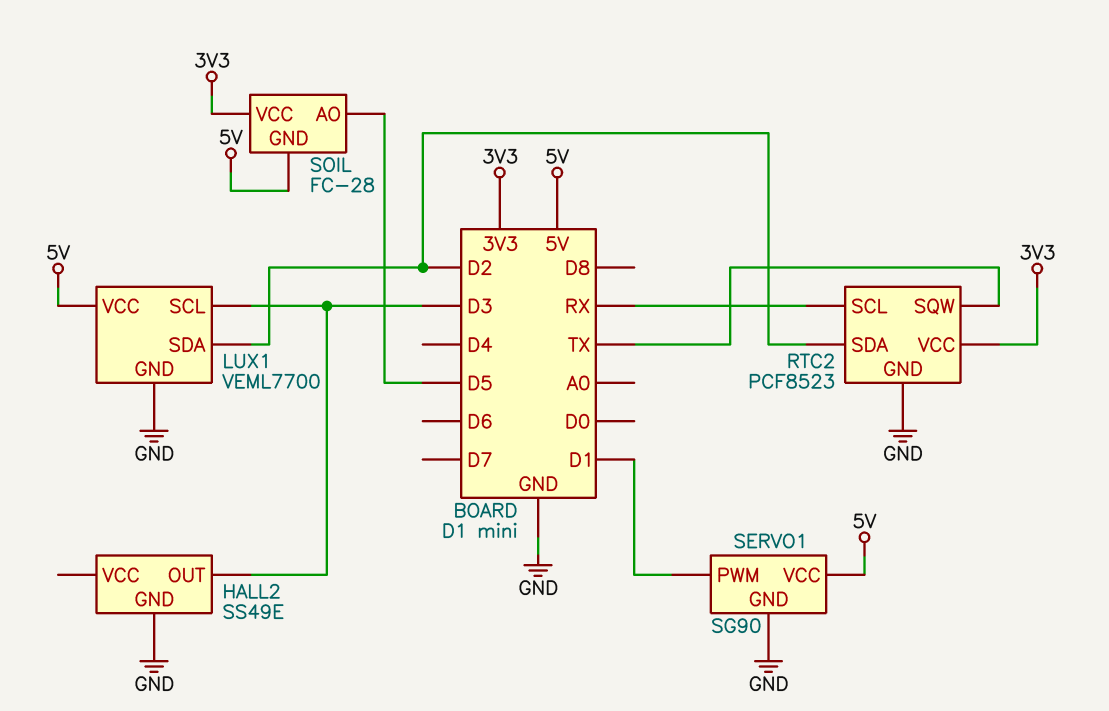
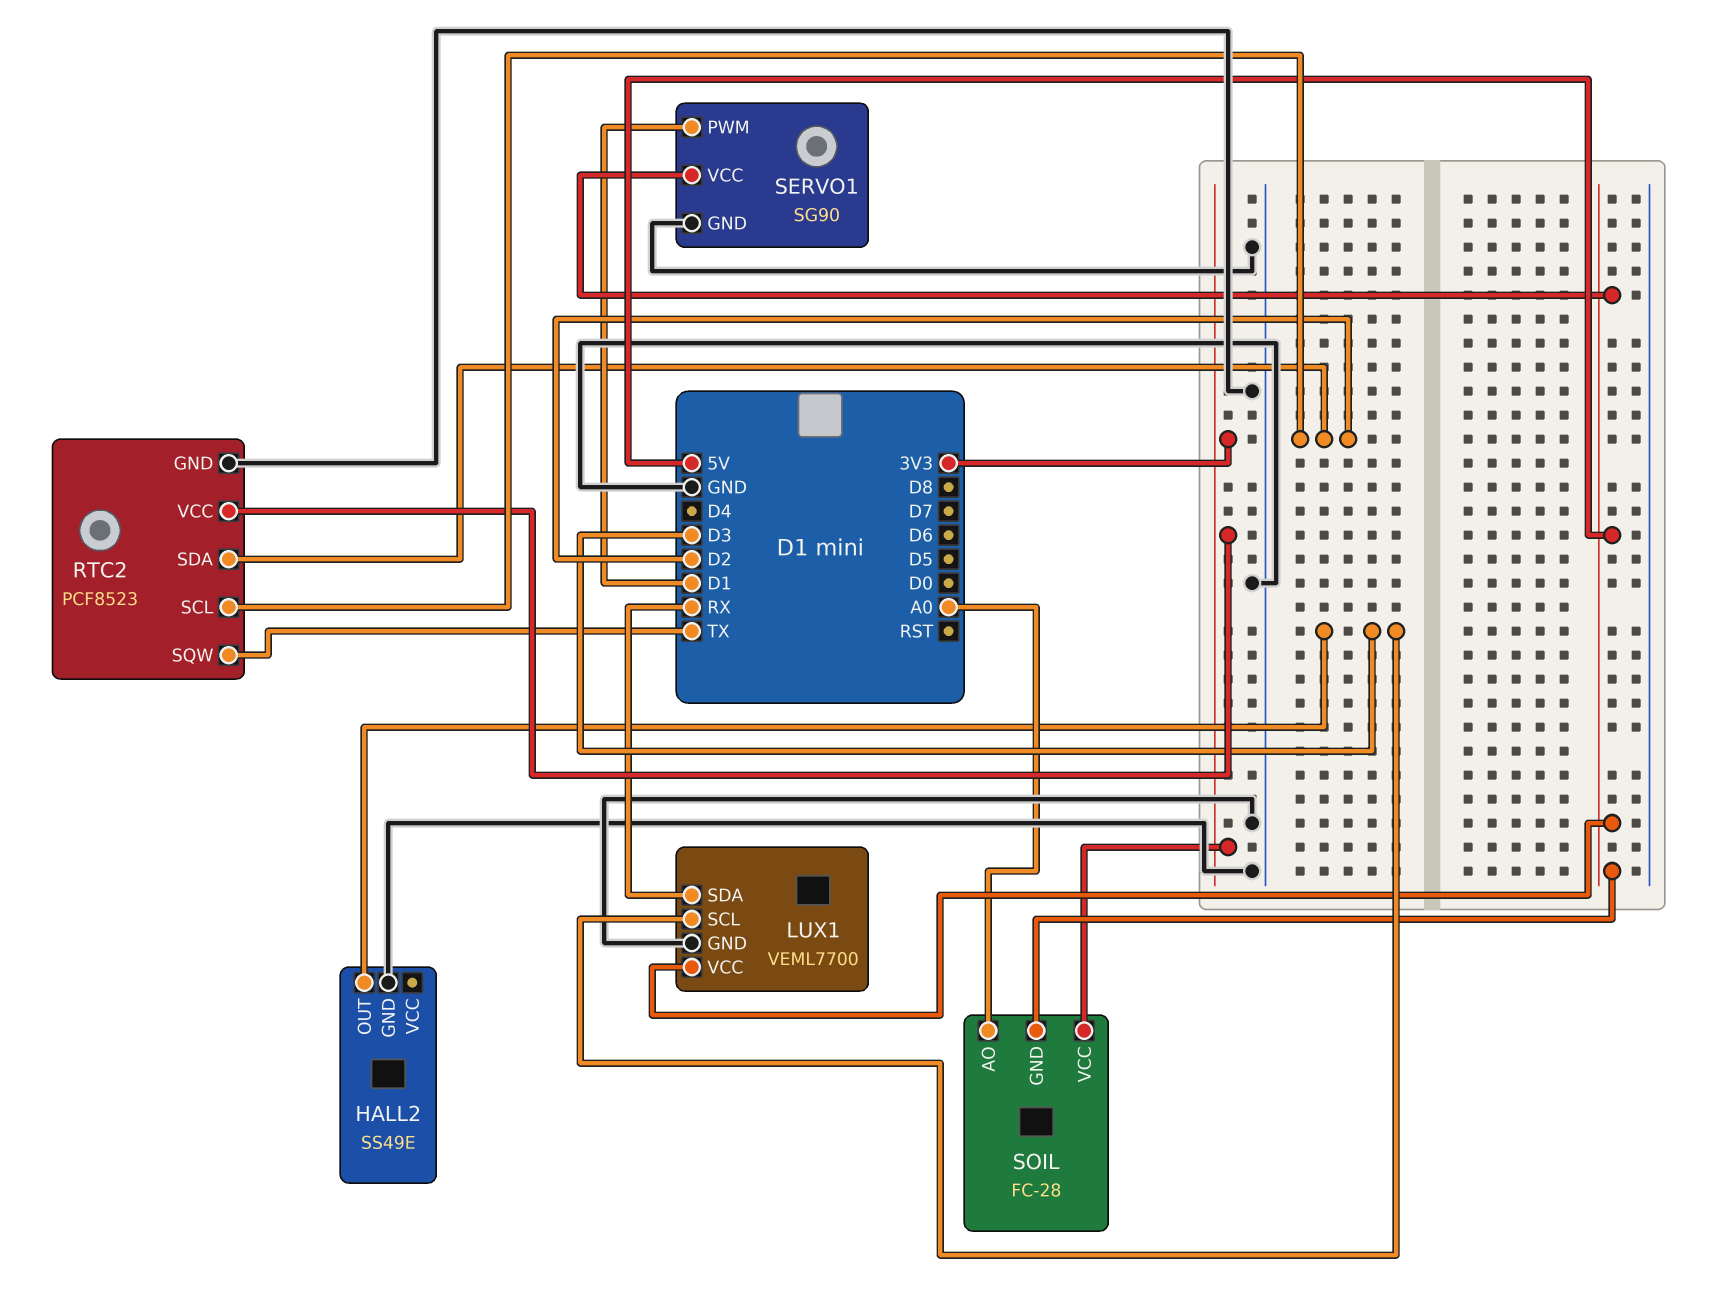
LUX1 pin SDA: D2 -> RX
RTC2 pin SCL: RX -> D2
SOIL pin AO: D5 -> A0

